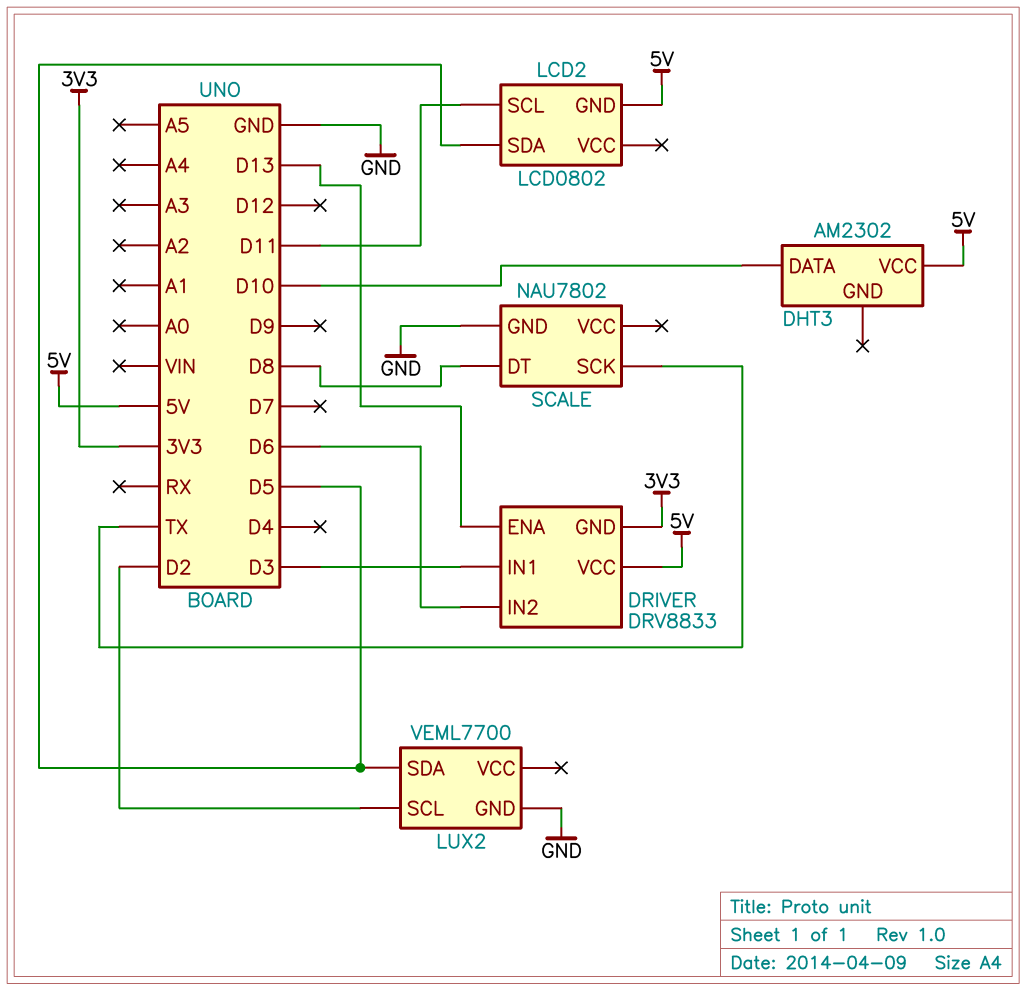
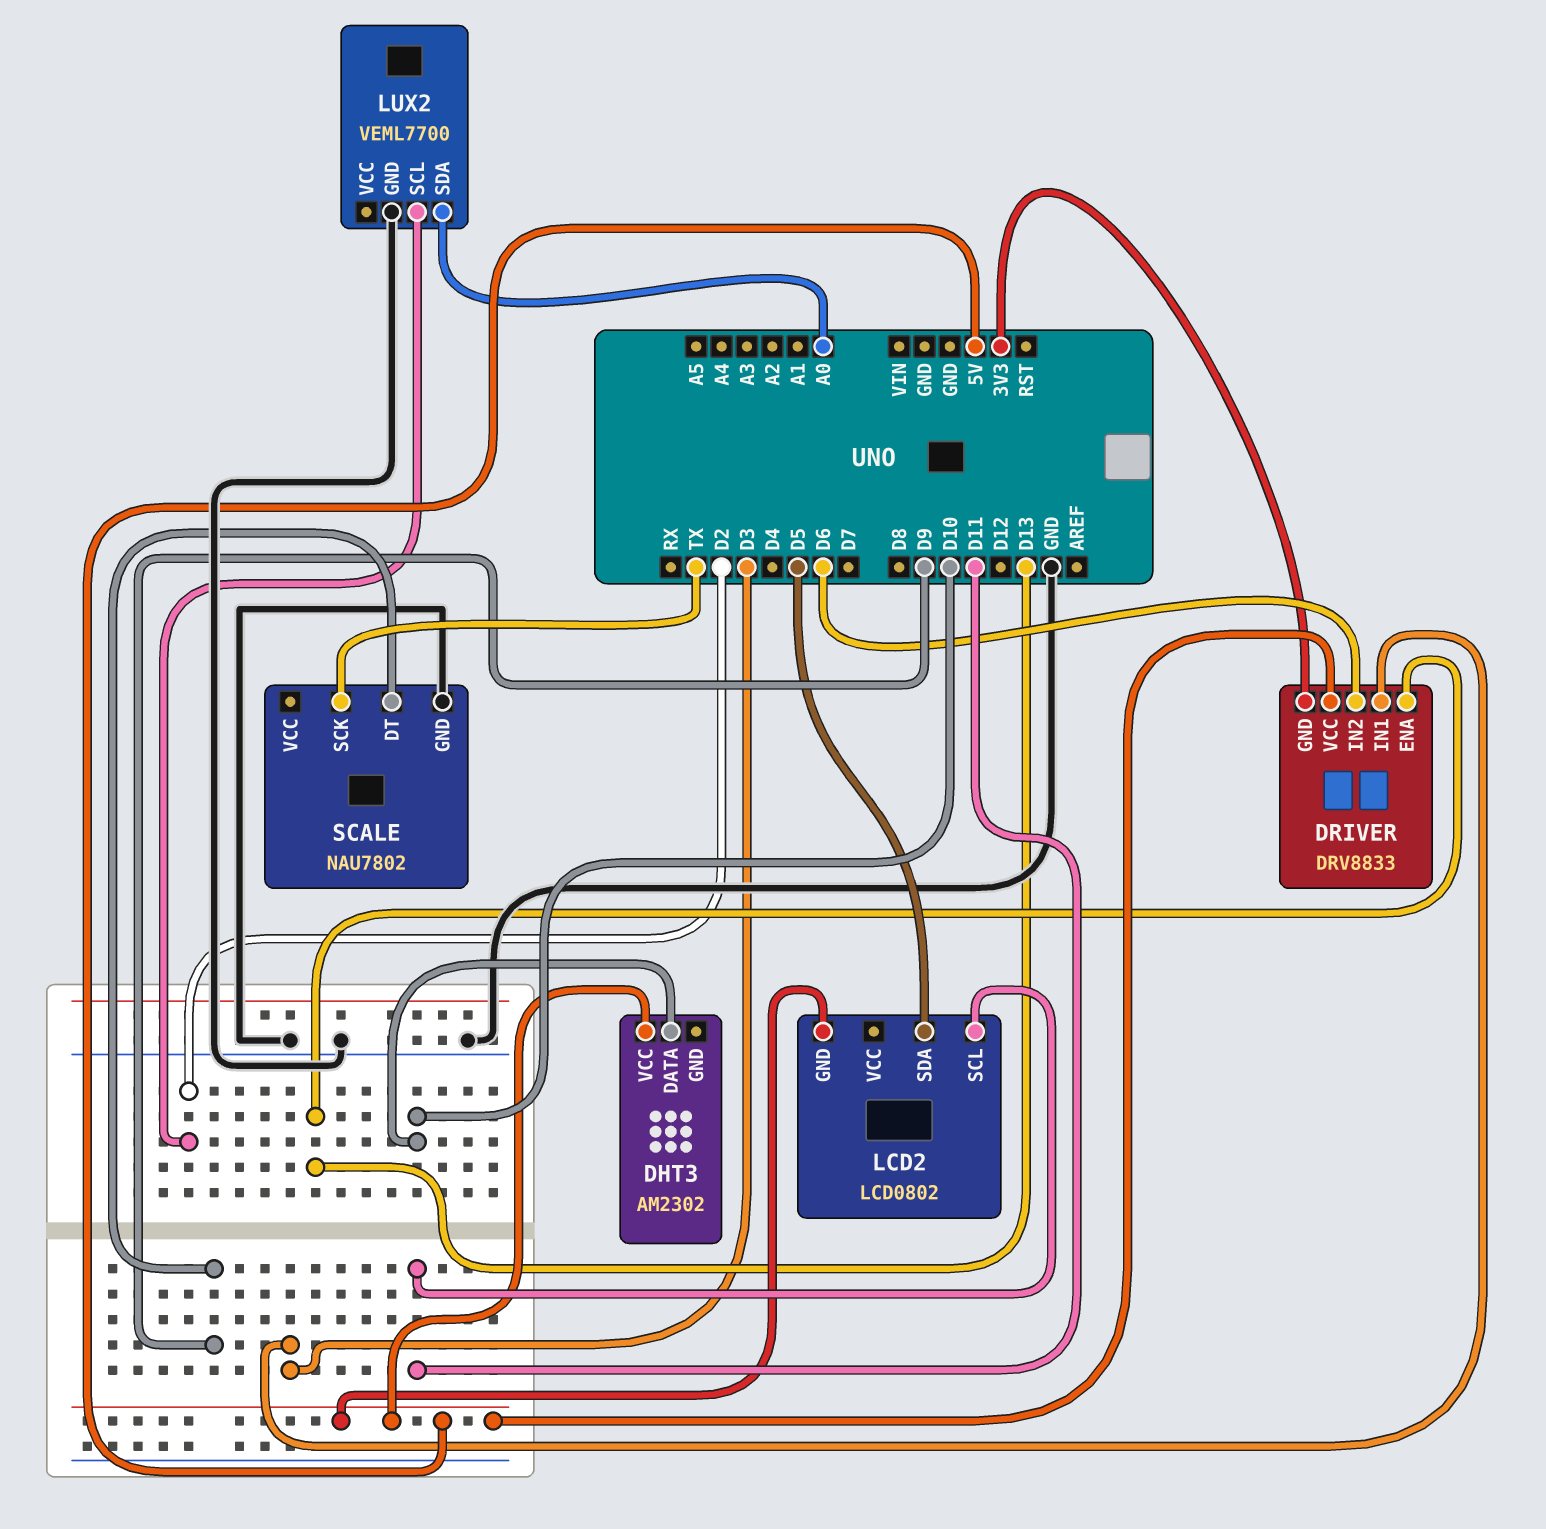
LUX2 pin SDA: D5 -> A0
SCALE pin DT: D8 -> D9

